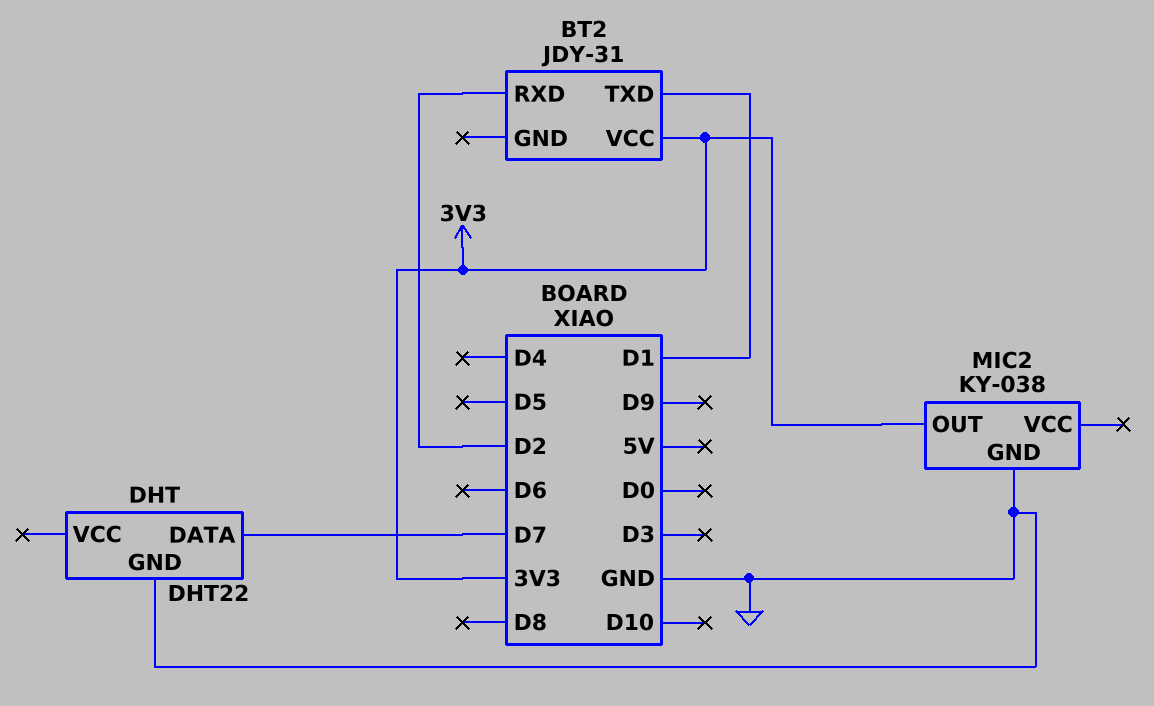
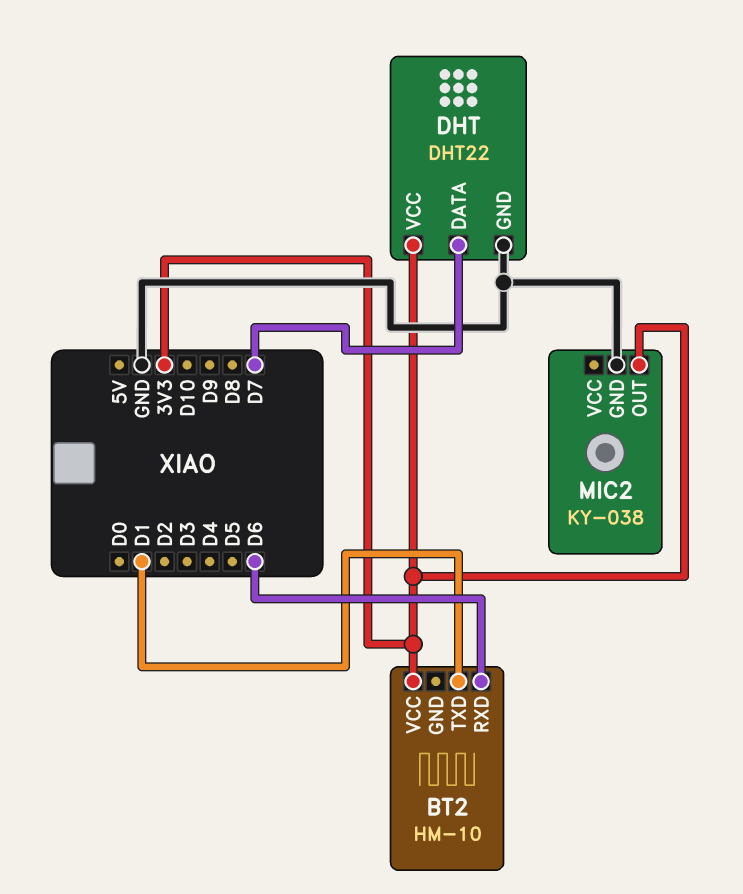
BT2: JDY-31 -> HM-10
BT2 pin RXD: D2 -> D6
DHT pin VCC: none -> 3V3

